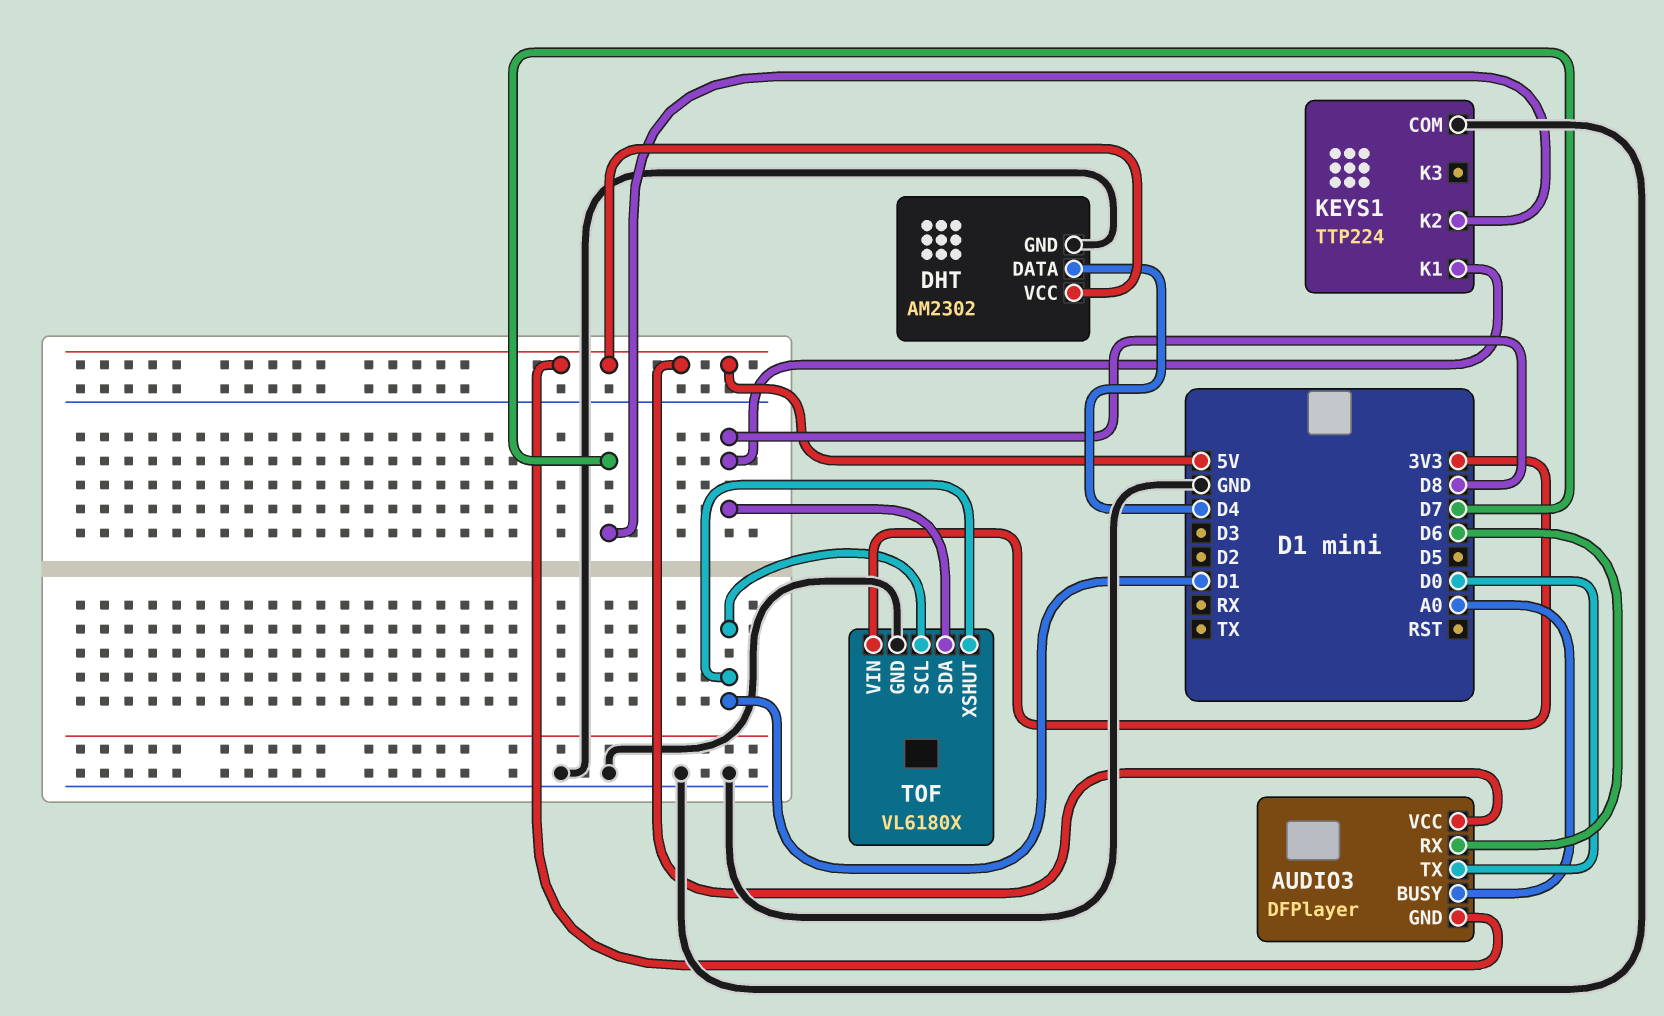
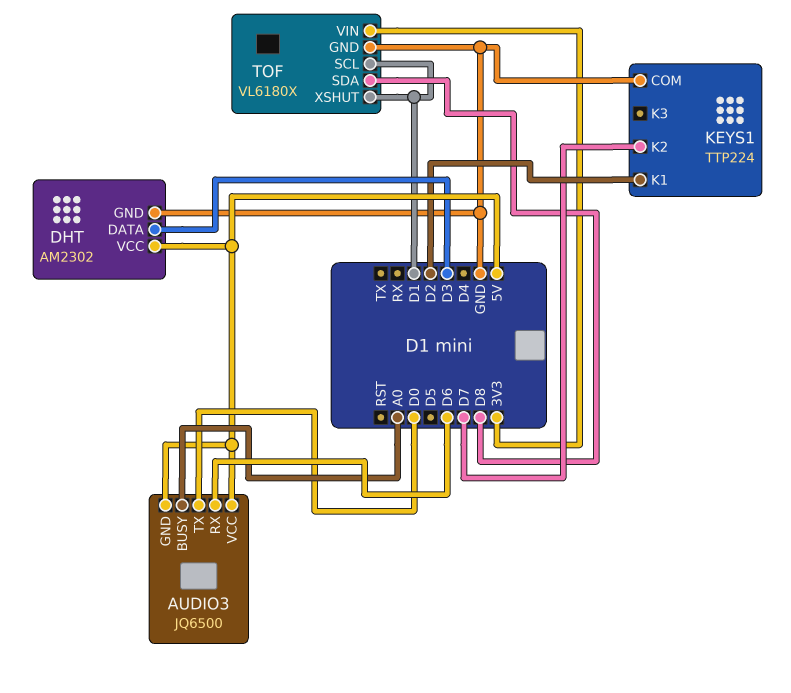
AUDIO3: DFPlayer -> JQ6500
DHT pin DATA: D4 -> D3
KEYS1 pin K1: D8 -> D2

